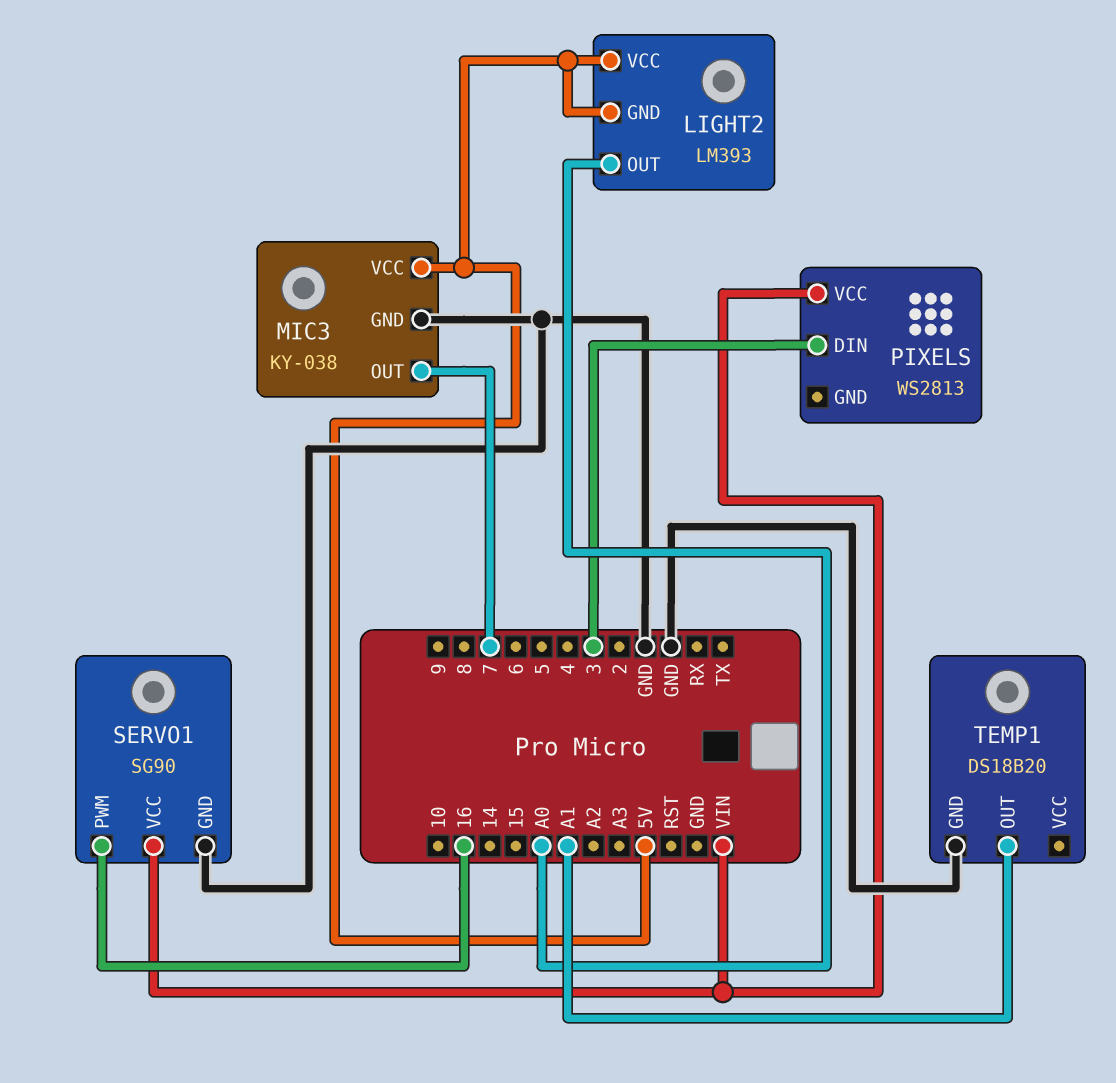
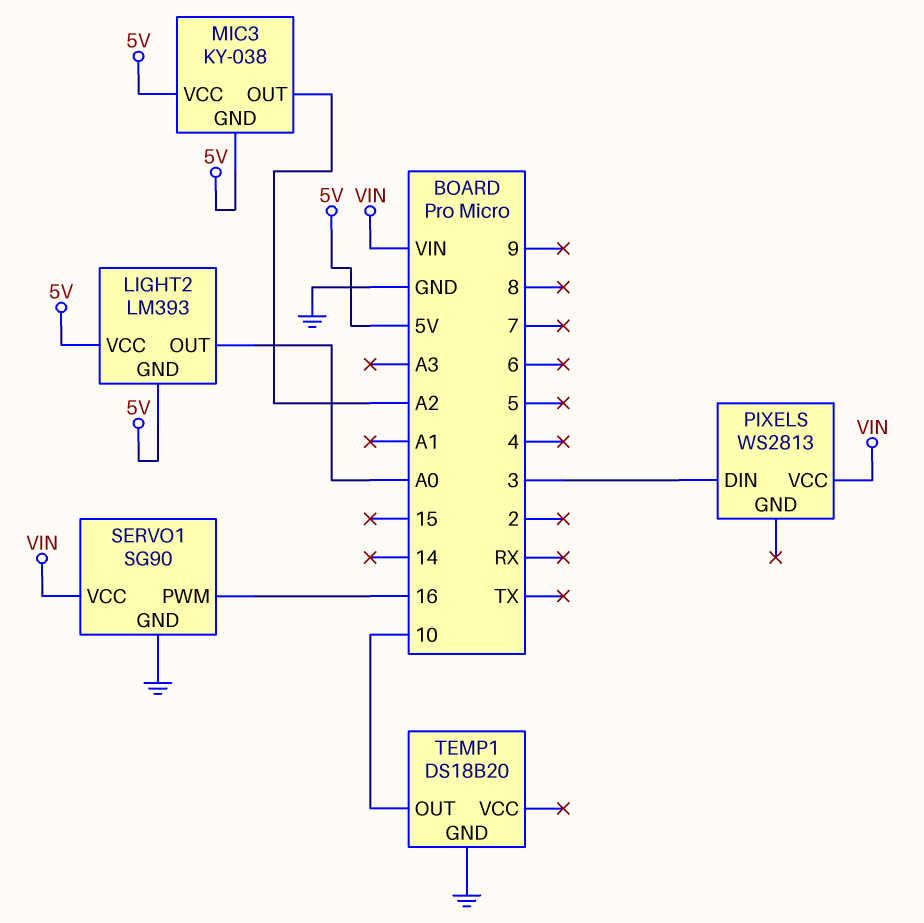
MIC3 pin GND: GND -> 5V
MIC3 pin OUT: 7 -> A2
TEMP1 pin OUT: A1 -> 10

